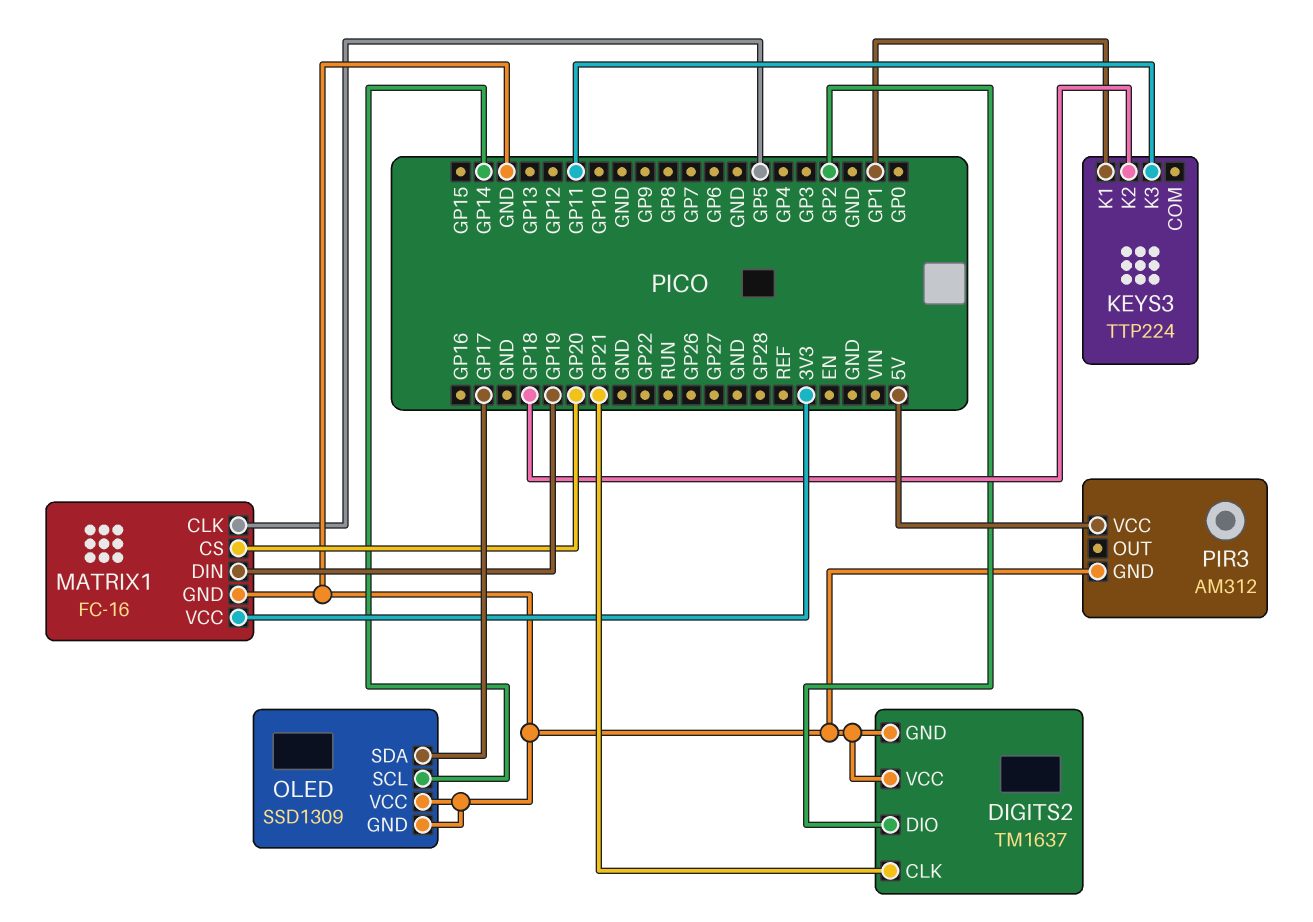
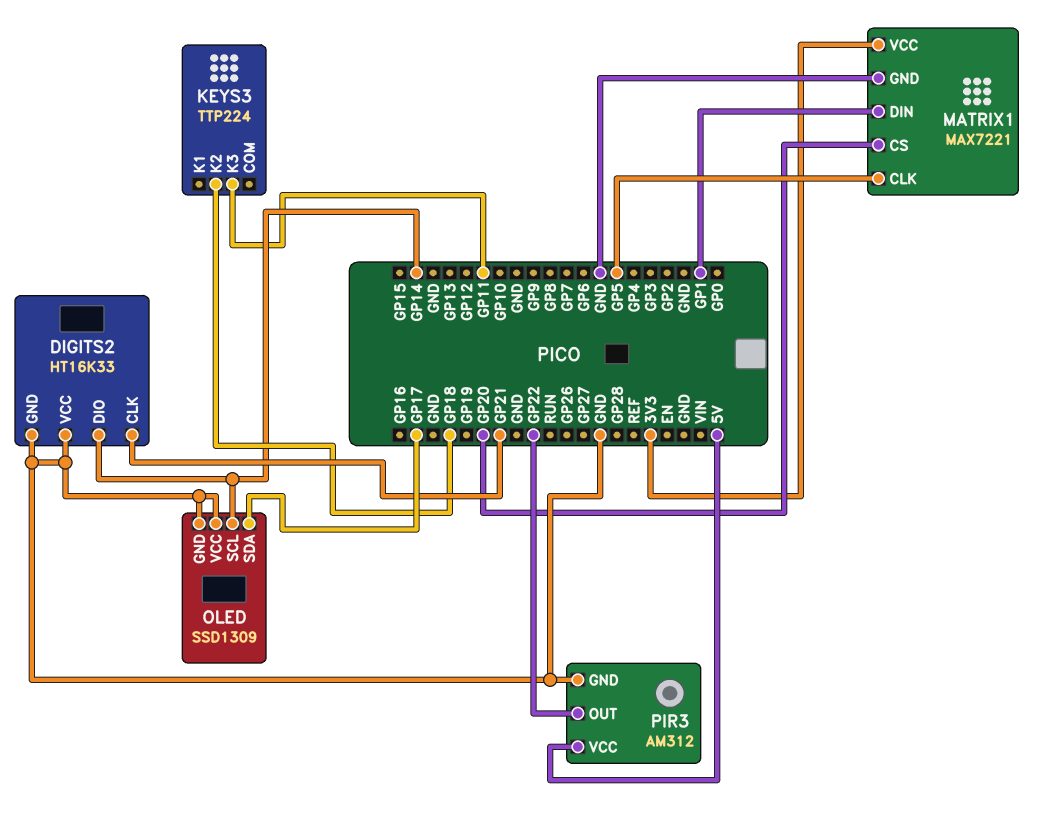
DIGITS2: TM1637 -> HT16K33
DIGITS2 pin DIO: GP2 -> GP14
KEYS3 pin K1: GP1 -> none
MATRIX1: FC-16 -> MAX7221
MATRIX1 pin DIN: GP19 -> GP1
PIR3 pin OUT: none -> GP22

